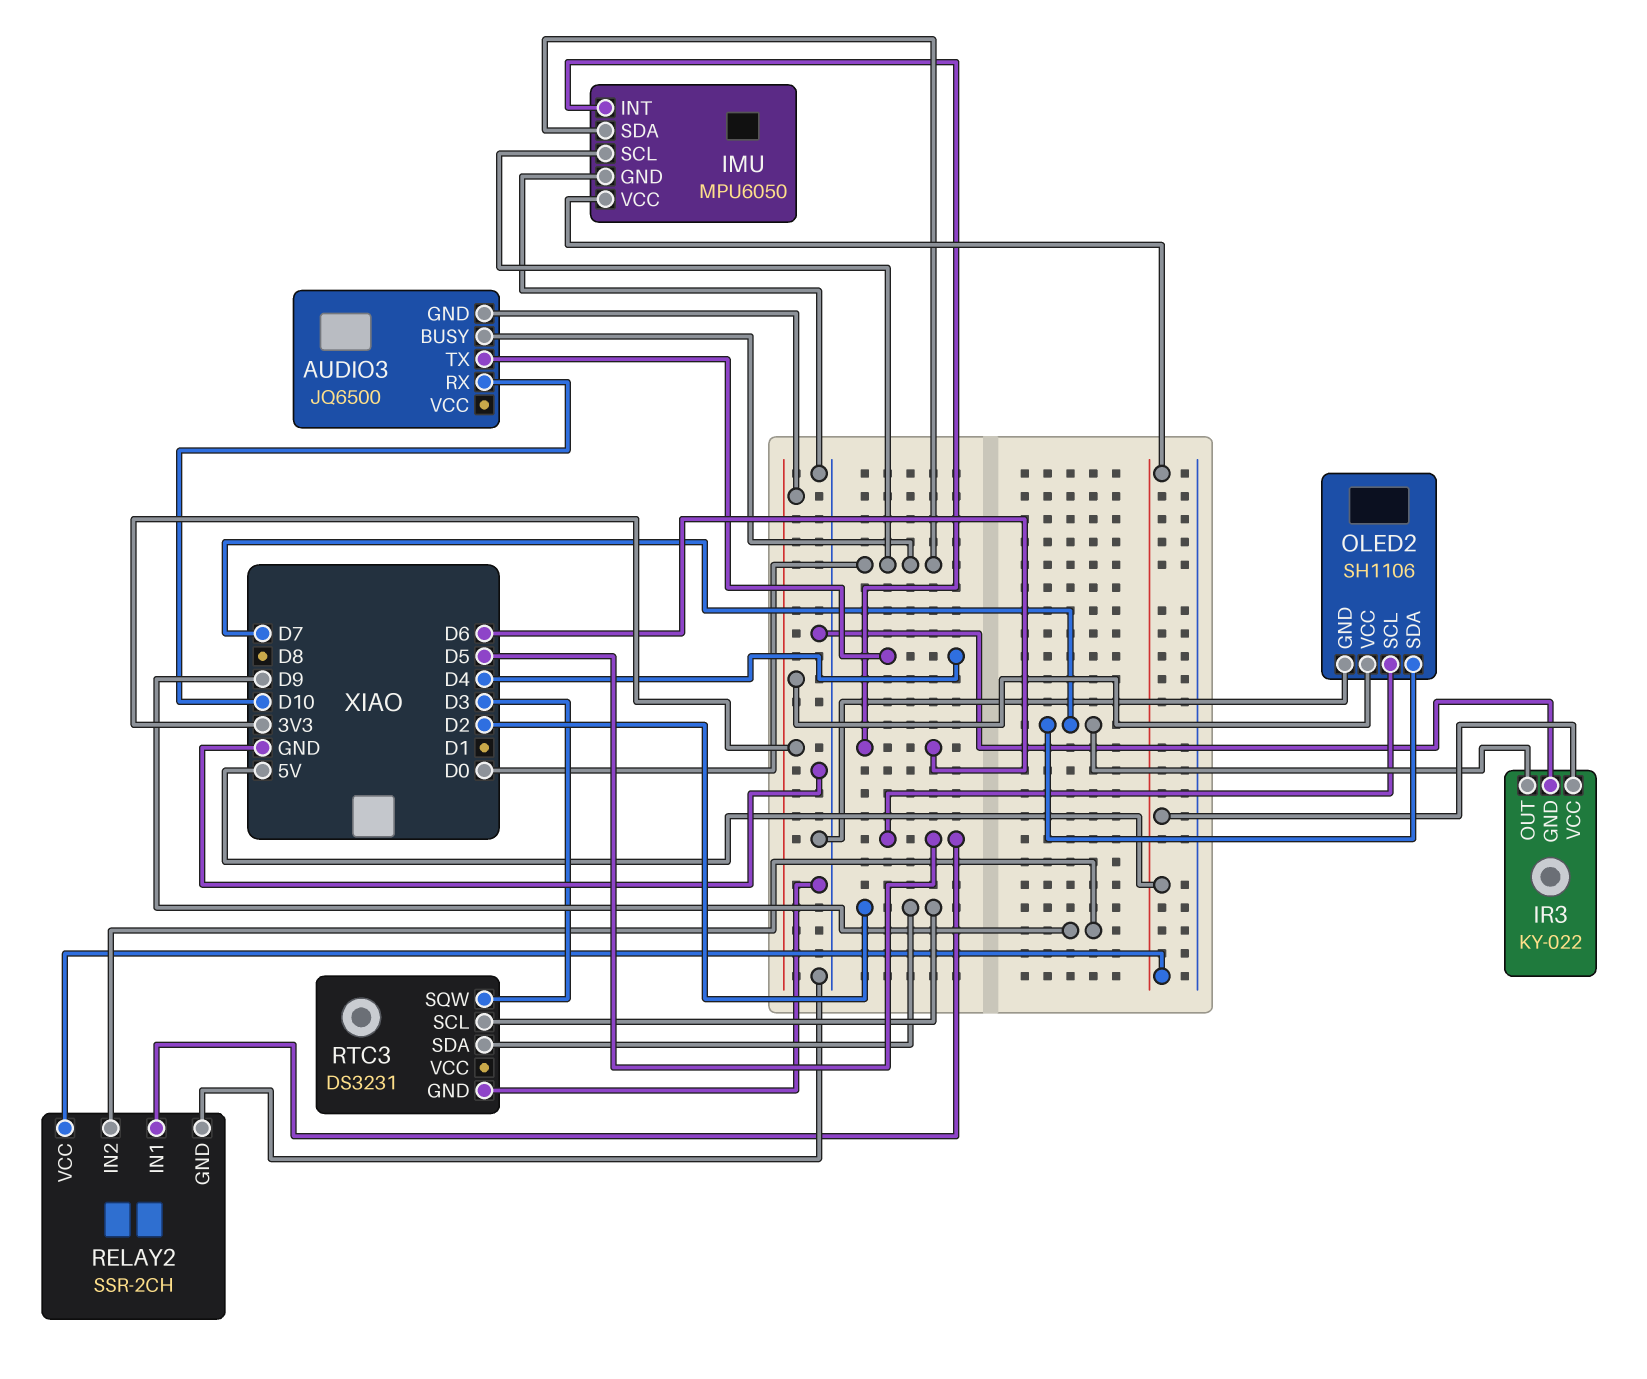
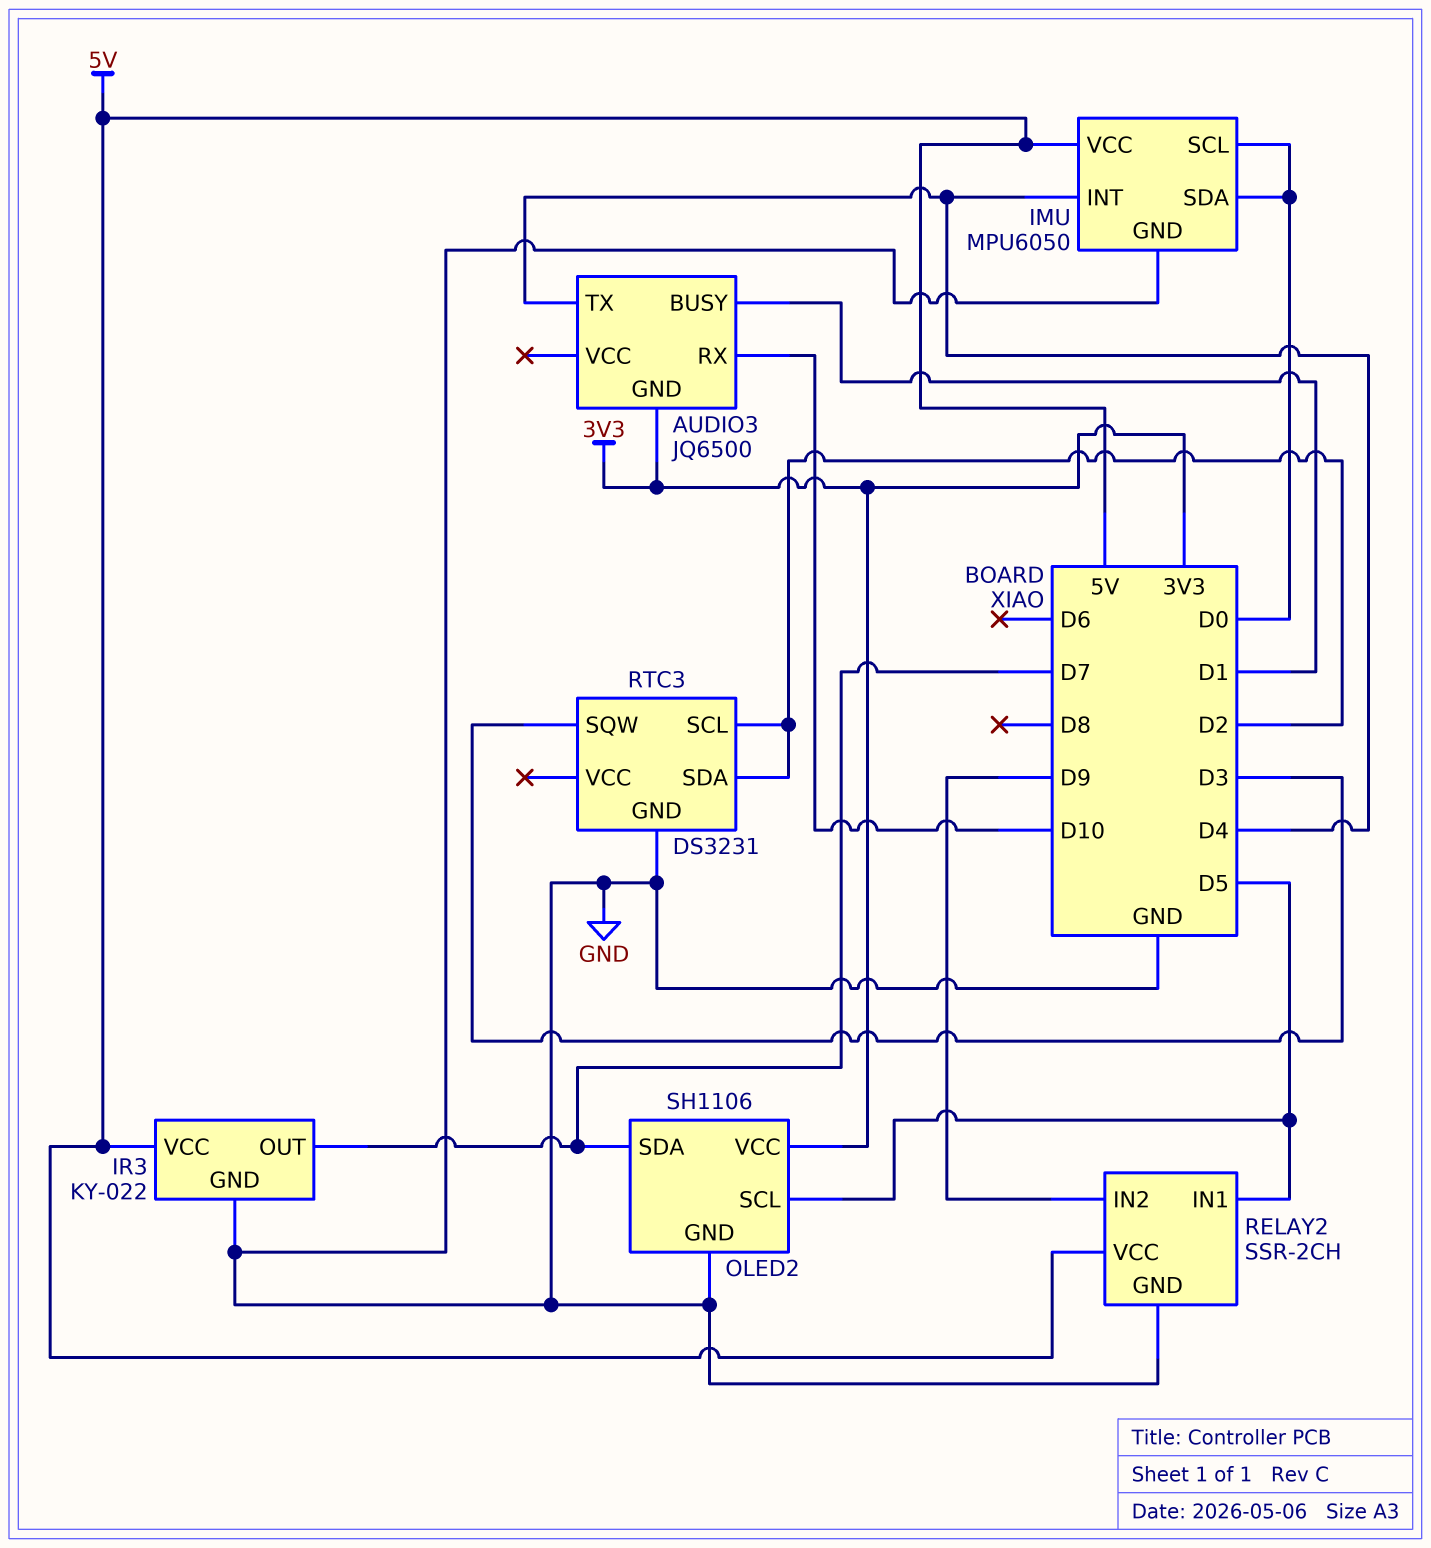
AUDIO3 pin BUSY: D0 -> D1
IMU pin INT: D6 -> D4

